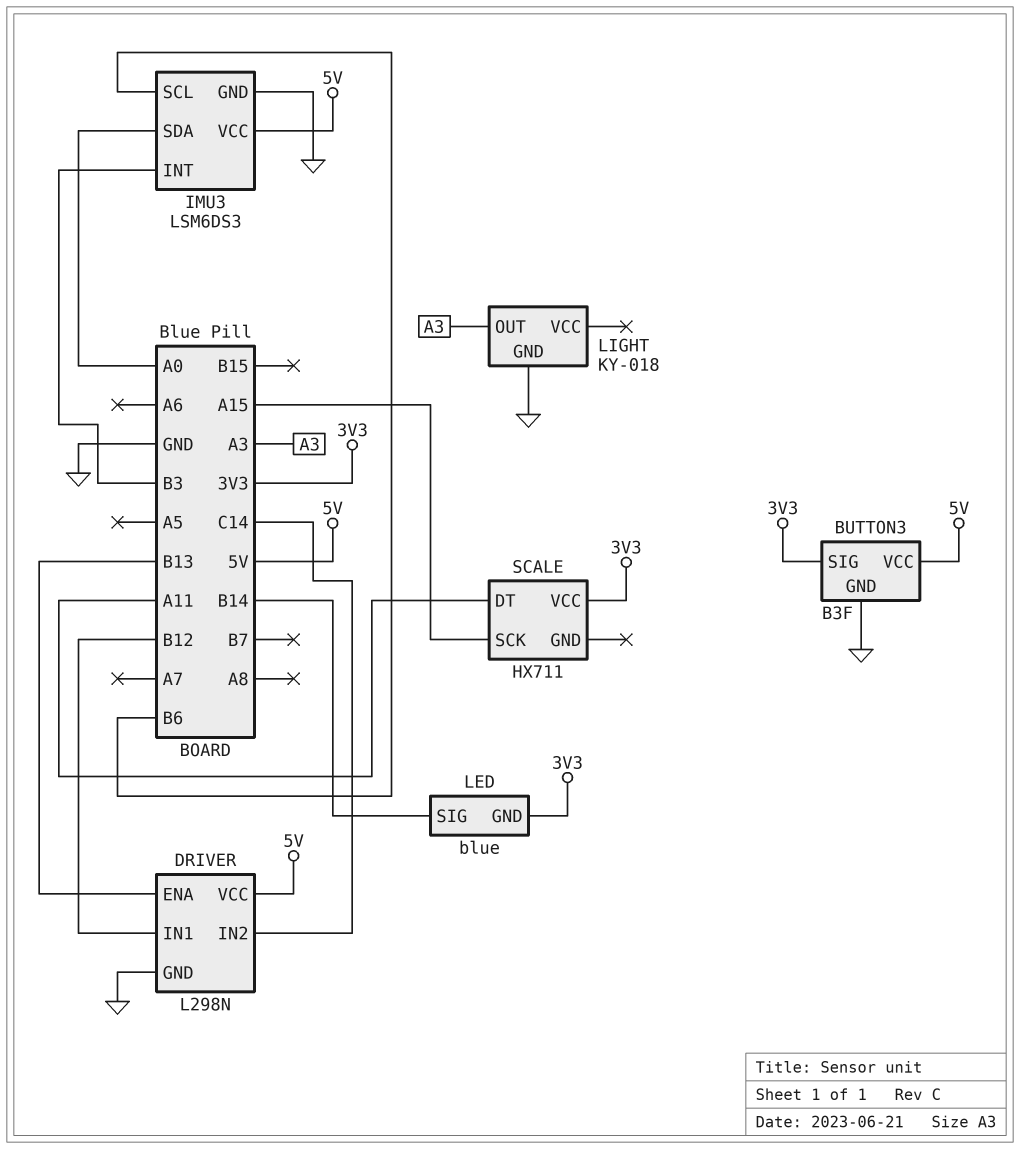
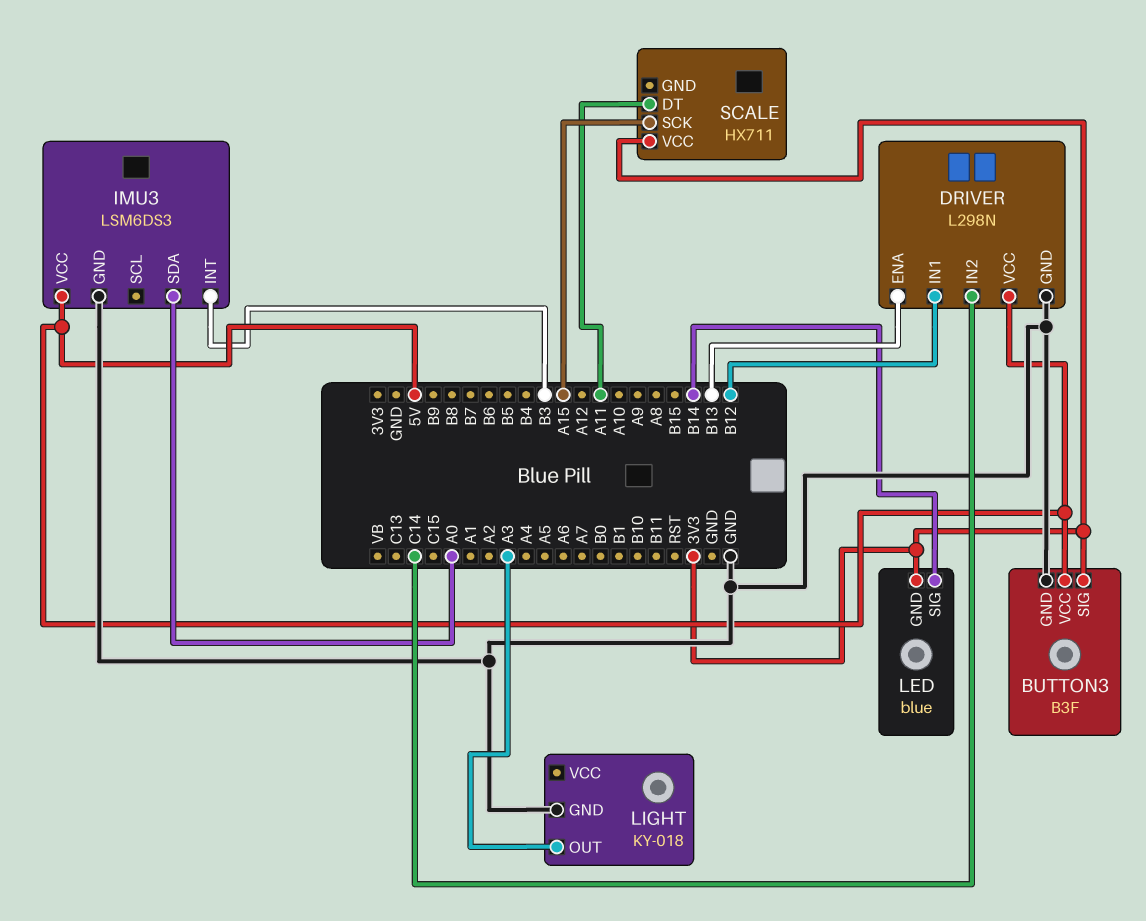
IMU3 pin SCL: B6 -> none

